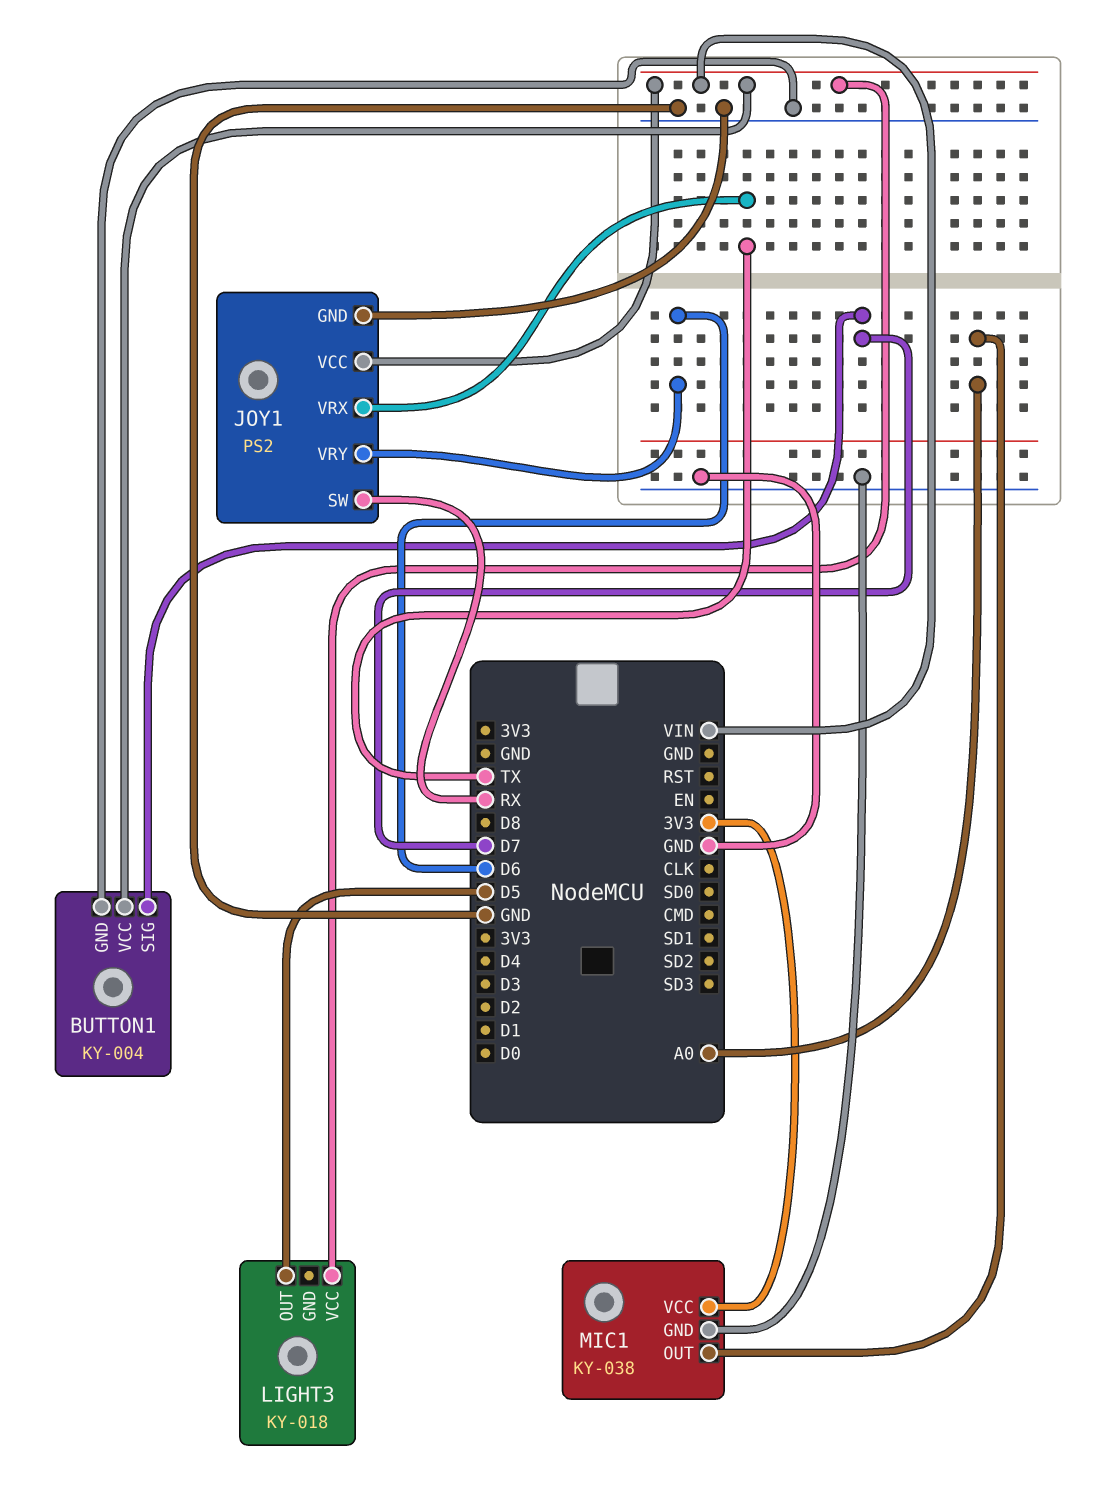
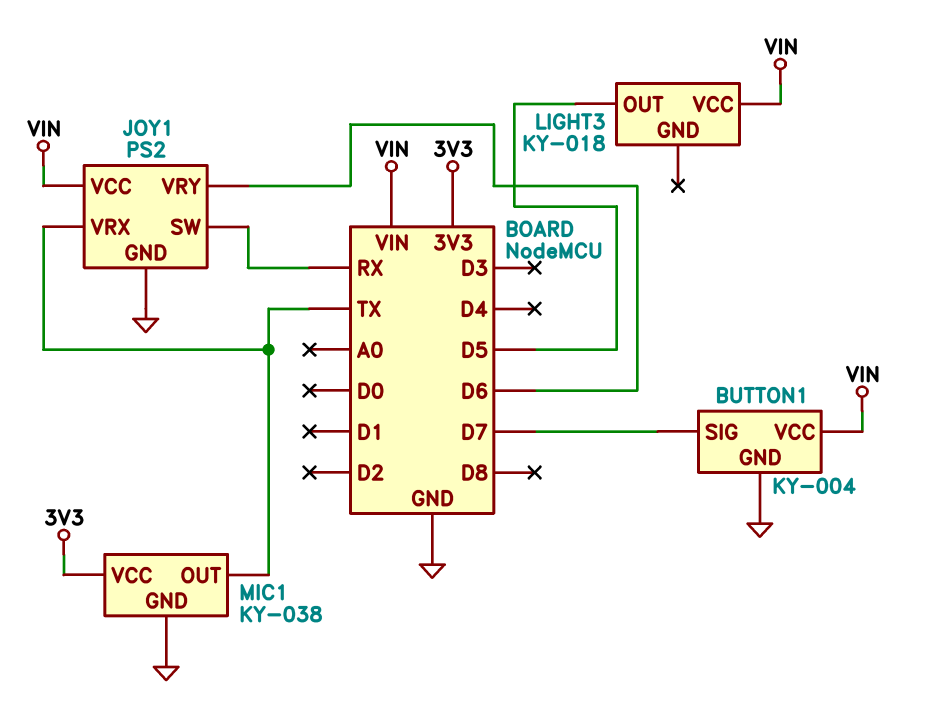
MIC1 pin OUT: A0 -> TX

